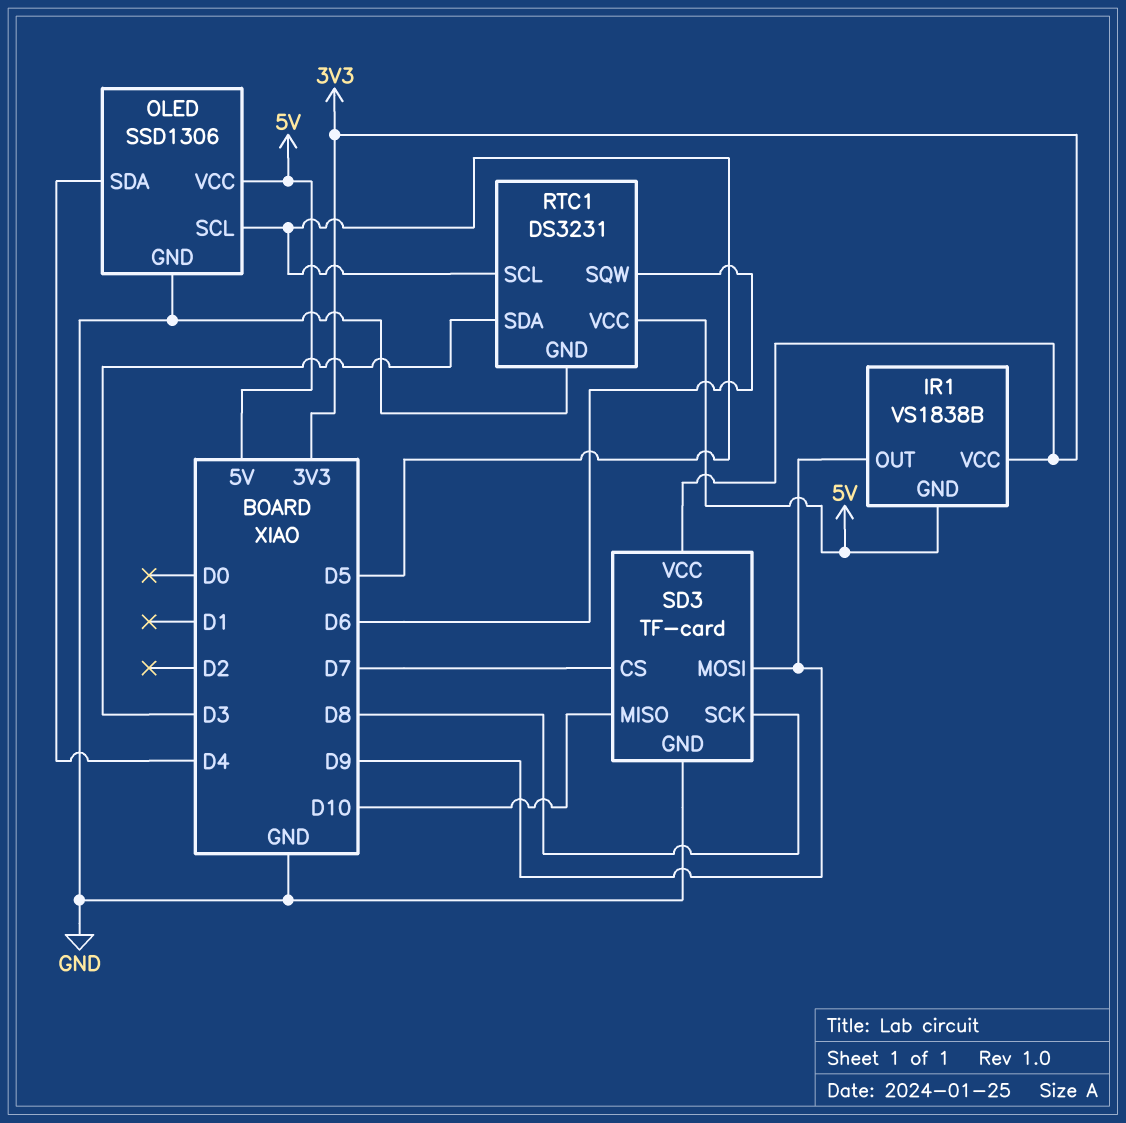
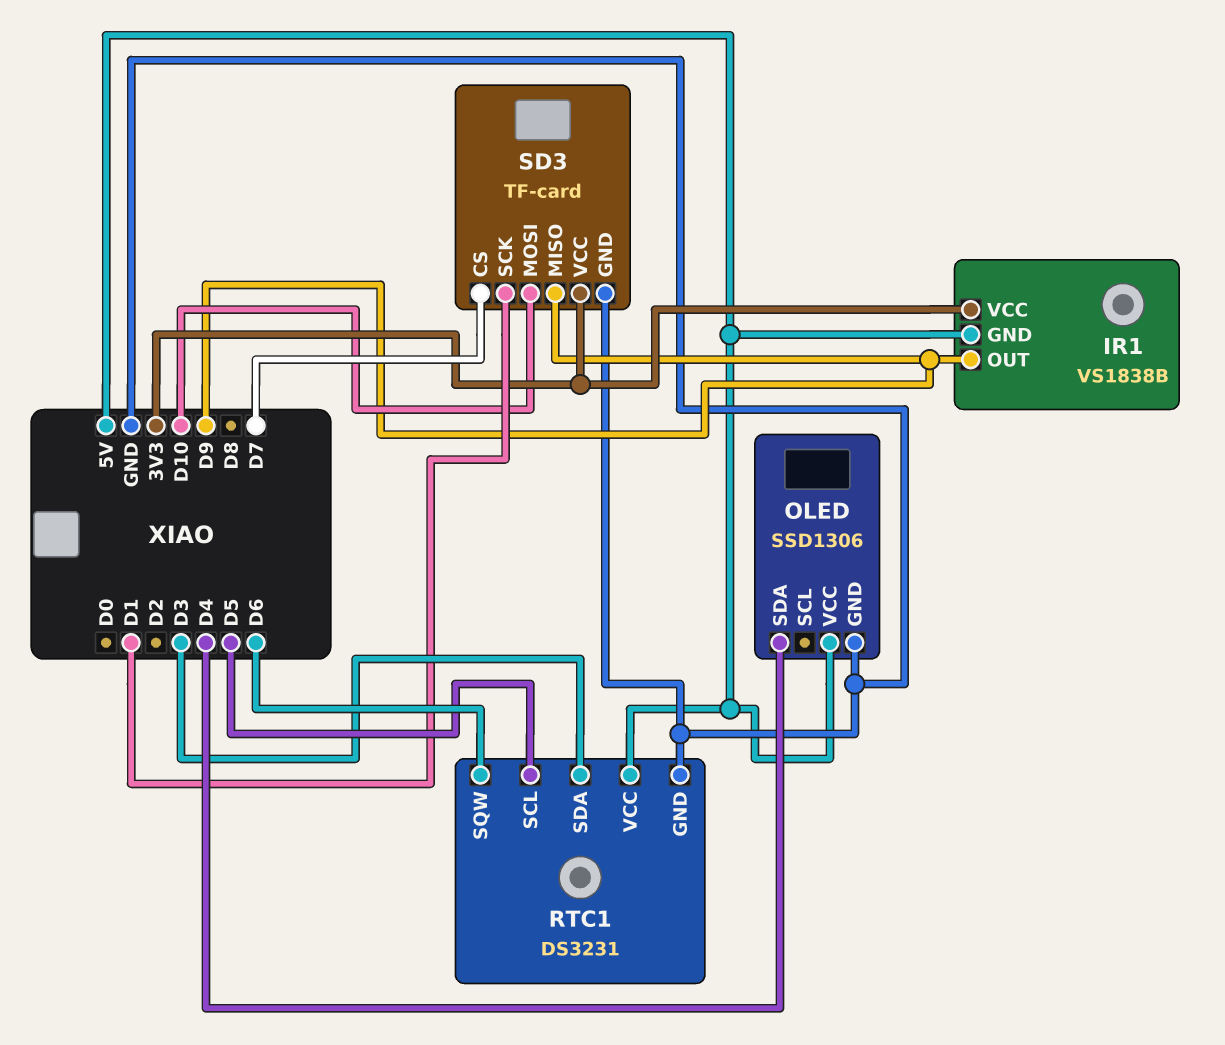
OLED pin SCL: D5 -> none
SD3 pin MISO: D10 -> D9
SD3 pin MOSI: D9 -> D10
SD3 pin SCK: D8 -> D1

